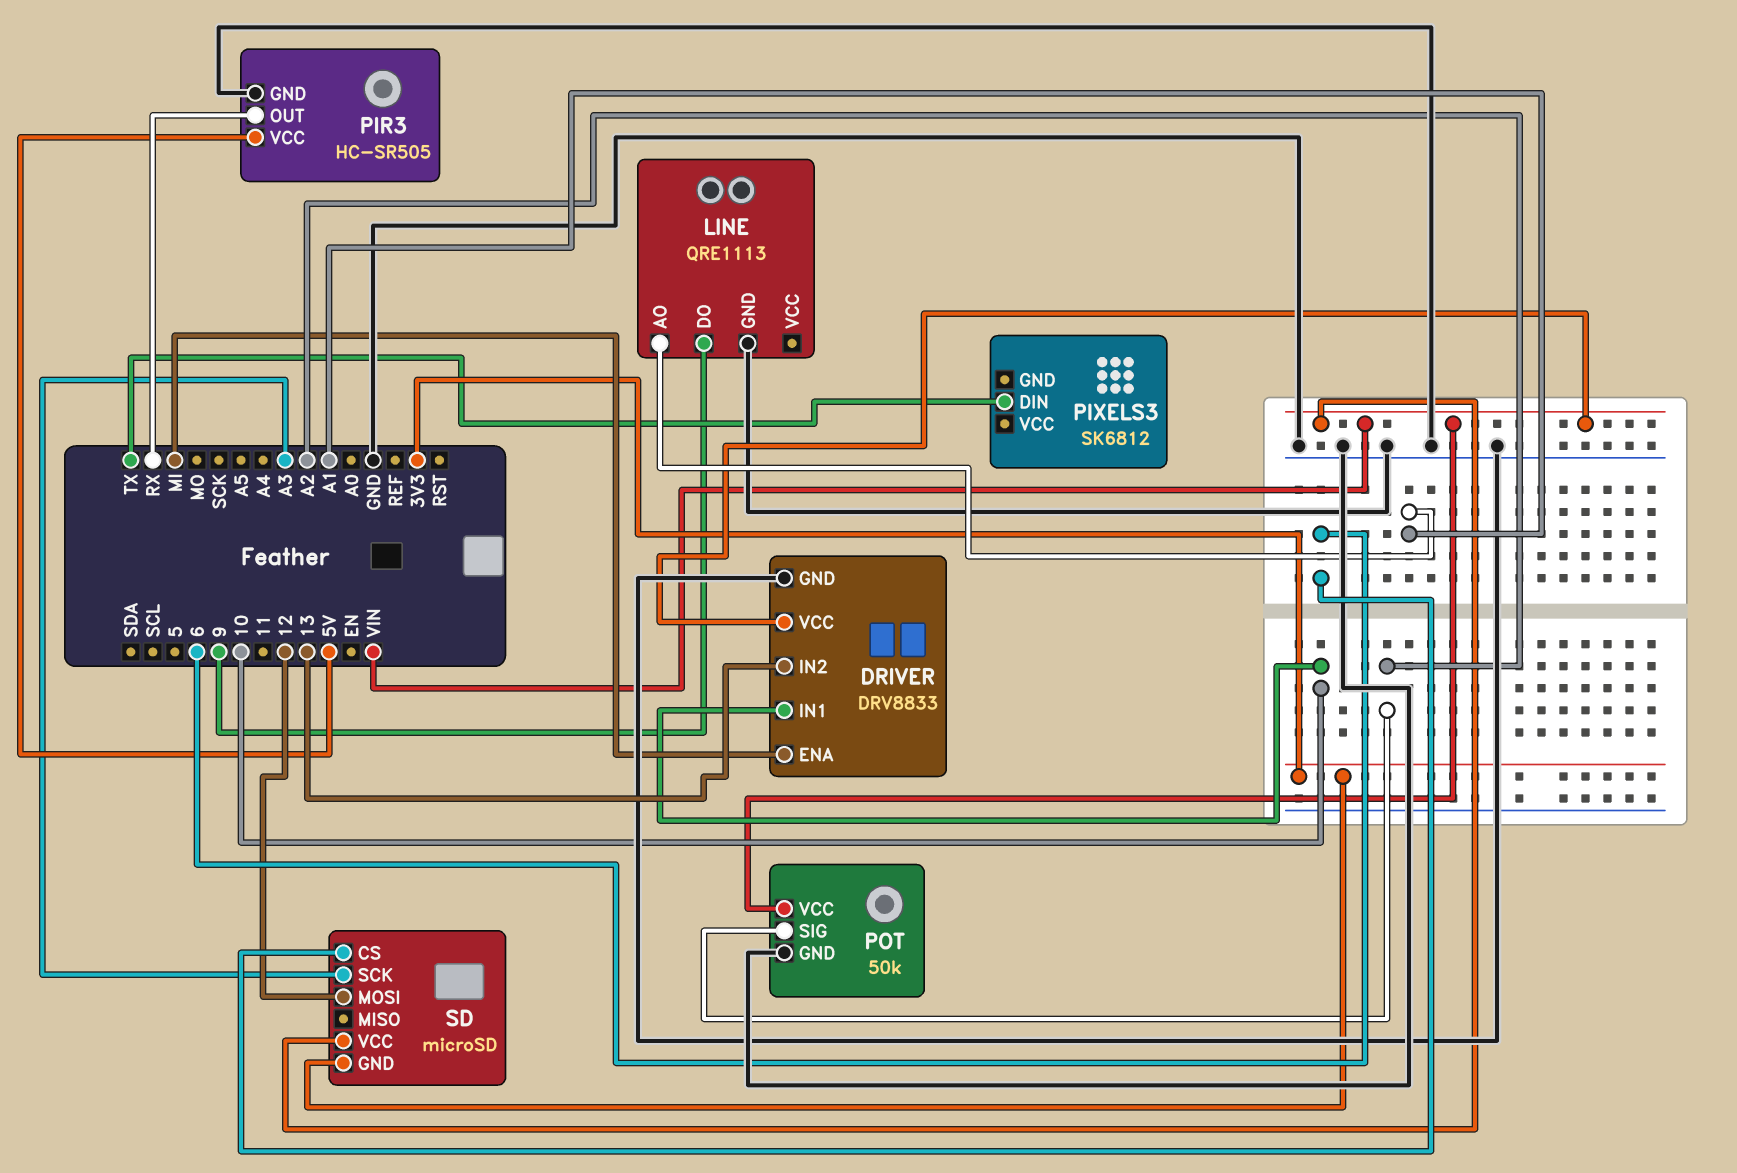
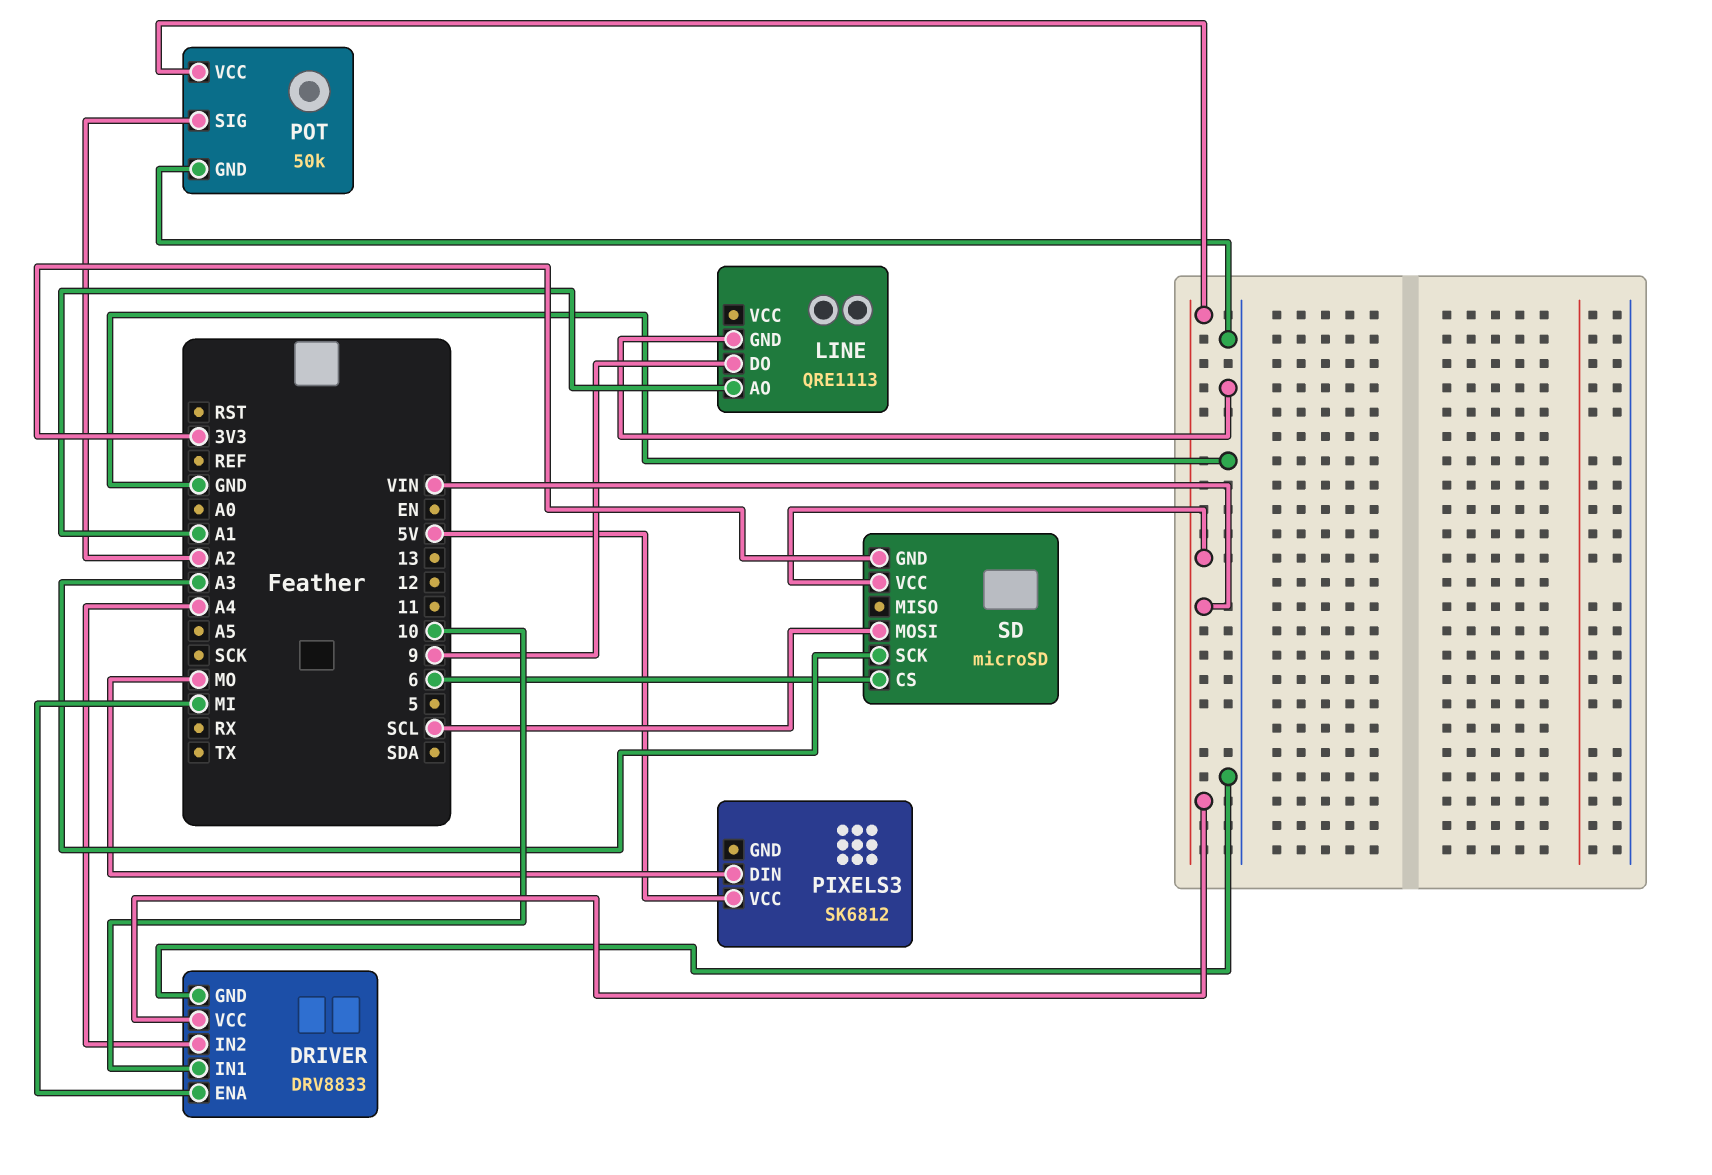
DRIVER pin IN2: 13 -> A4
PIR3: HC-SR505 -> none
PIR3 pin GND: GND -> none
PIR3 pin OUT: RX -> none
PIR3 pin VCC: 5V -> none
PIXELS3 pin DIN: TX -> MO
PIXELS3 pin VCC: none -> 5V
SD pin MOSI: 12 -> SCL

